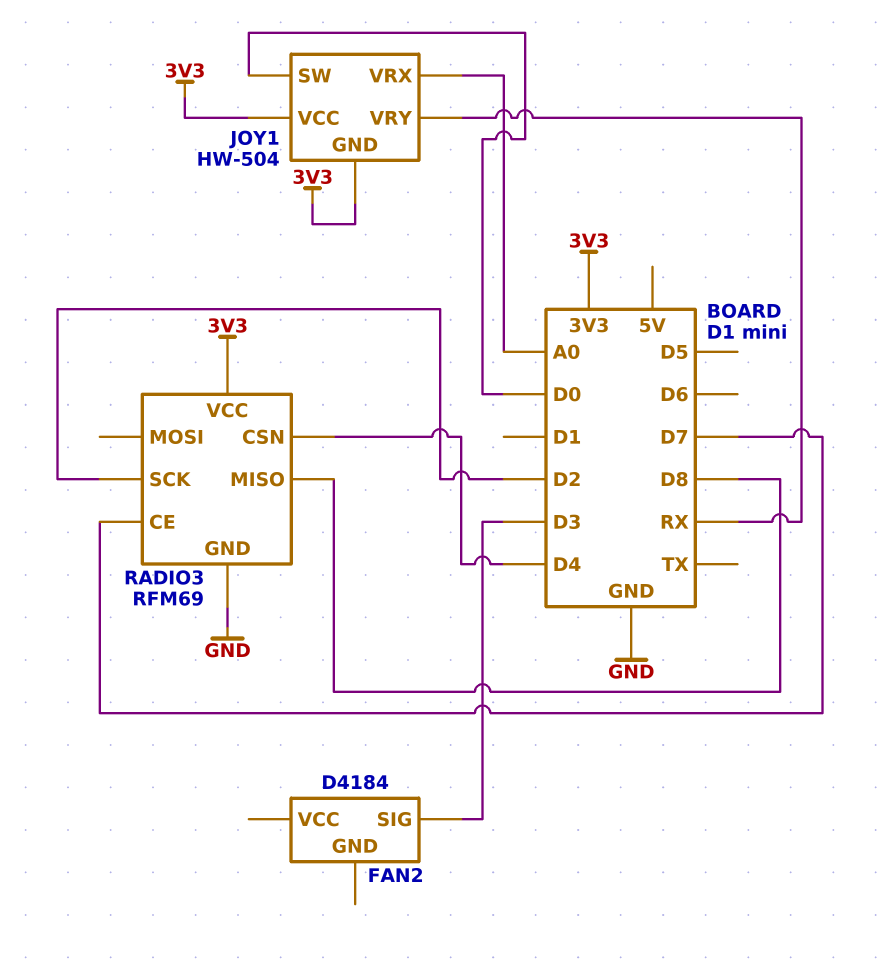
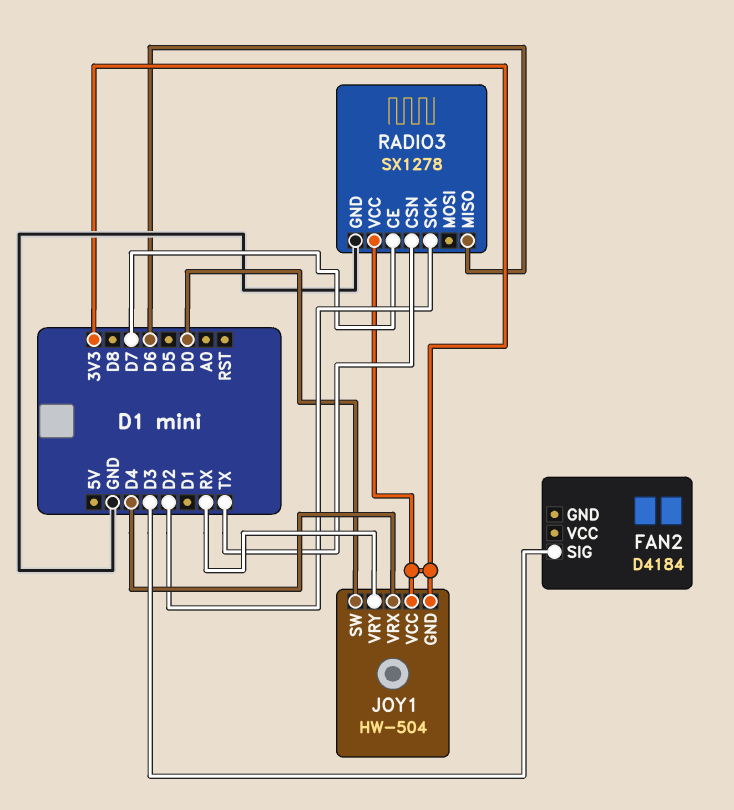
JOY1 pin VRX: A0 -> D4
RADIO3: RFM69 -> SX1278
RADIO3 pin CSN: D4 -> TX
RADIO3 pin MISO: D8 -> D6

